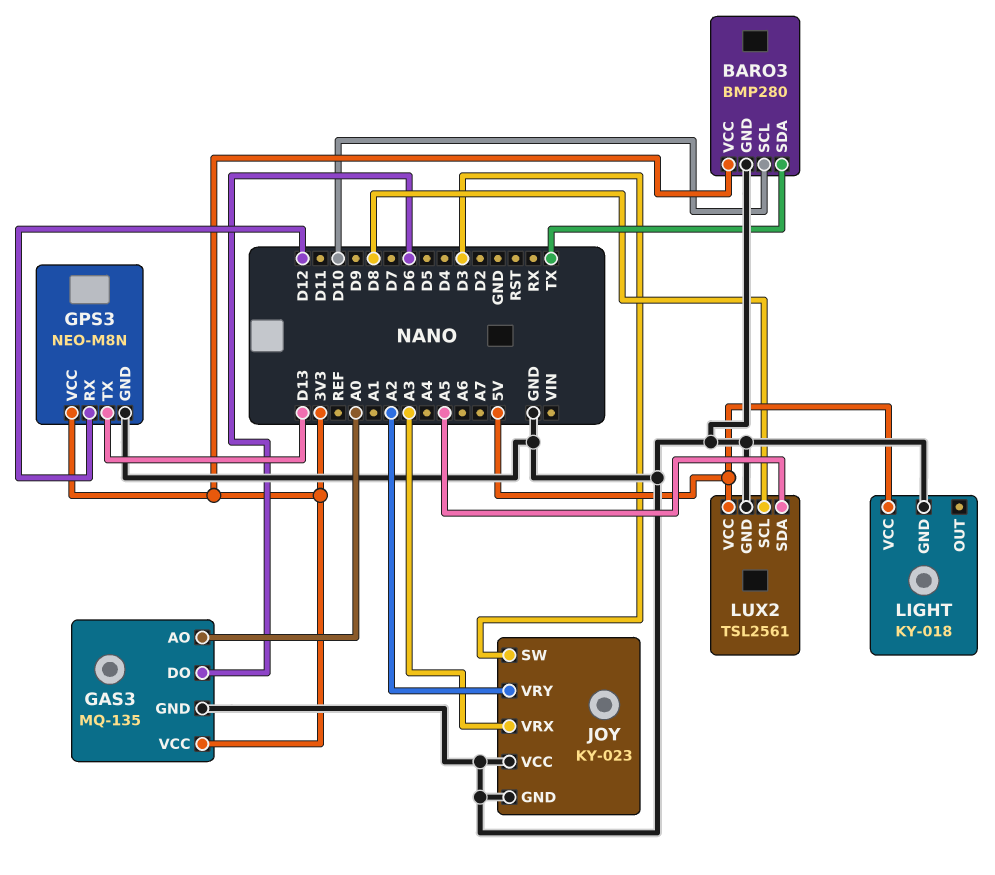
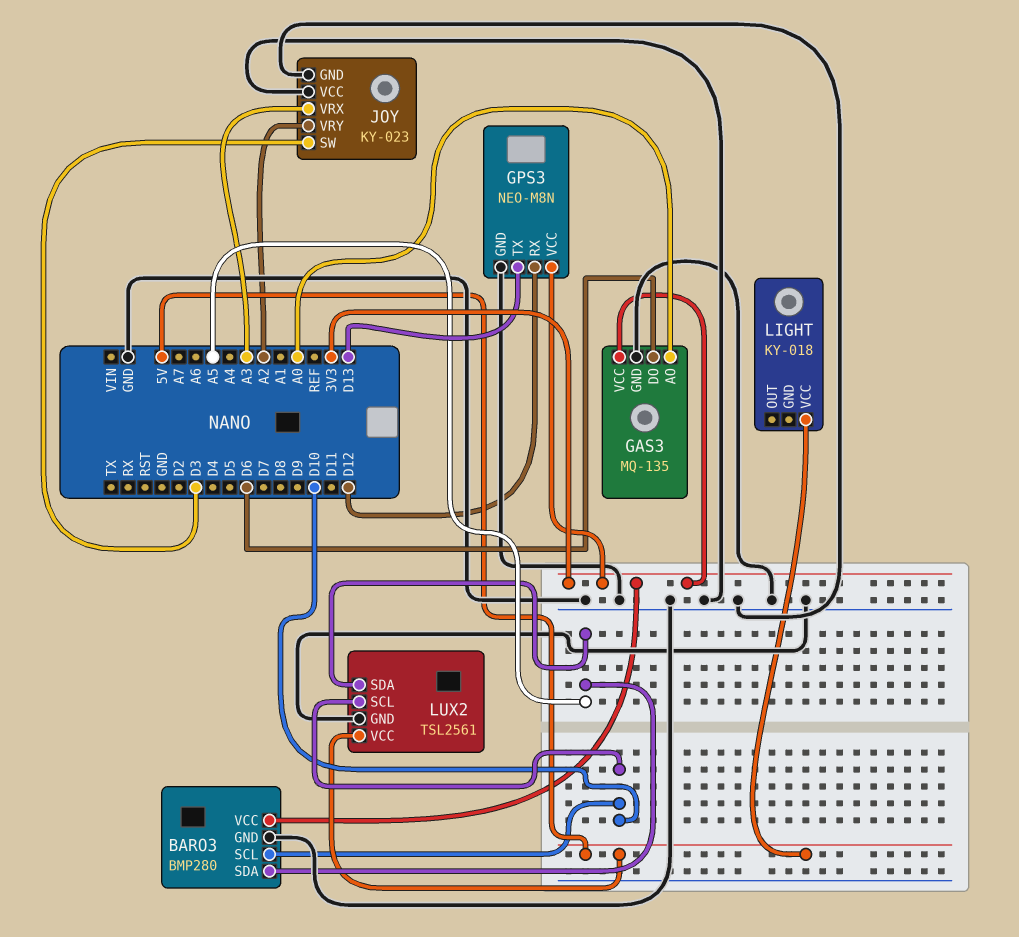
BARO3 pin SDA: TX -> A5
LIGHT pin GND: GND -> none
LUX2 pin SCL: D8 -> D10

